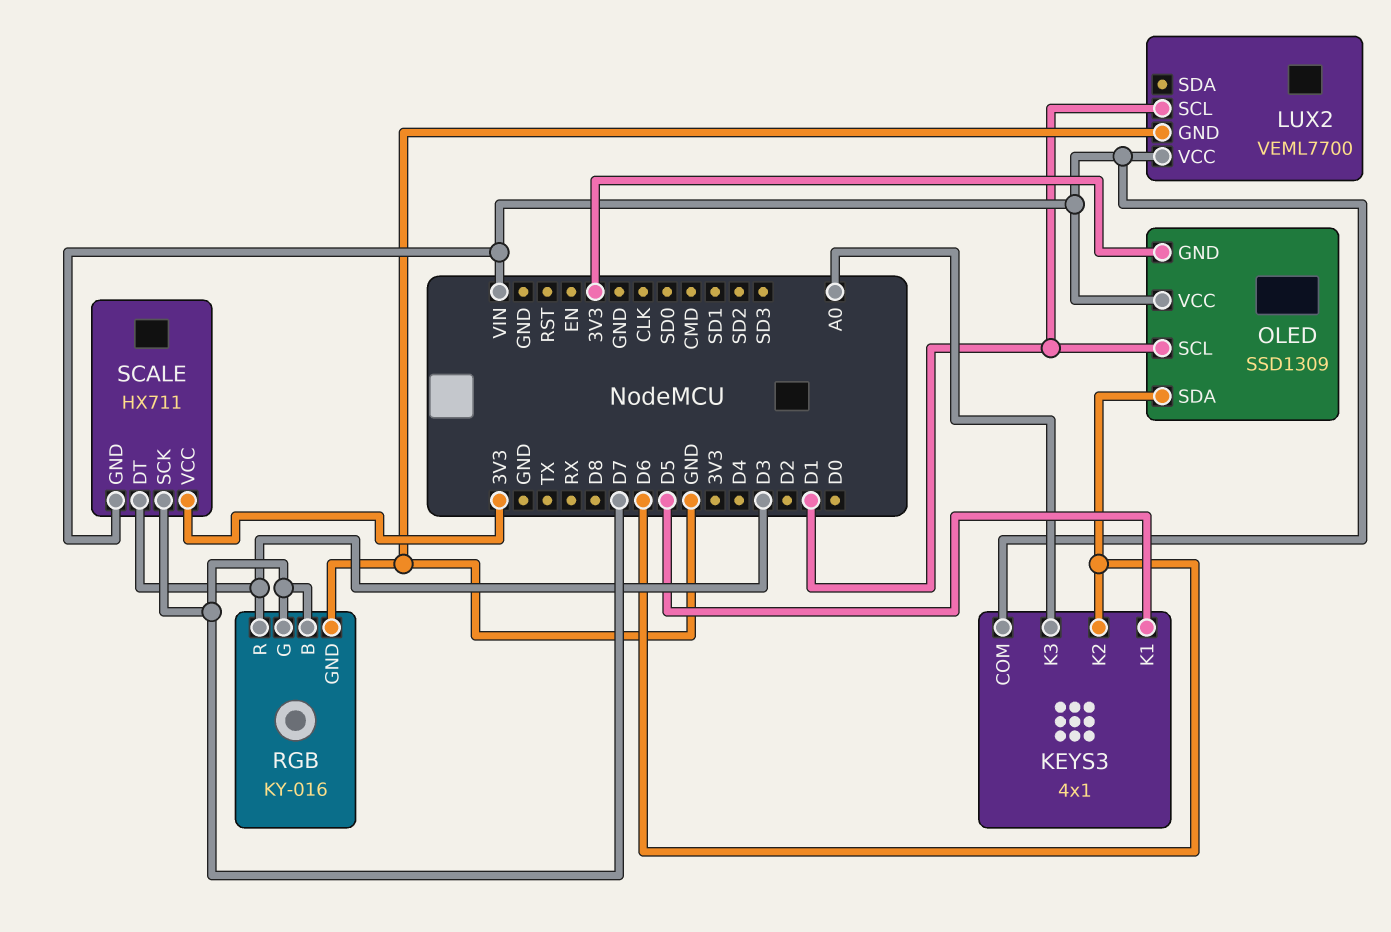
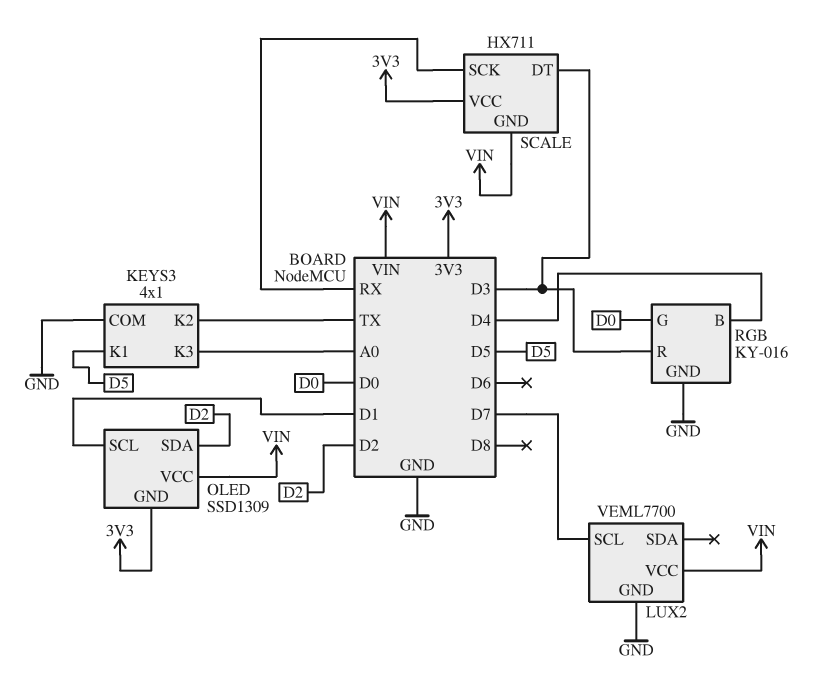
KEYS3 pin COM: VIN -> GND
KEYS3 pin K2: D6 -> TX
LUX2 pin SCL: D1 -> D7
OLED pin SDA: D6 -> D2
RGB pin B: D7 -> D4
RGB pin G: D7 -> D0
SCALE pin SCK: D7 -> RX

